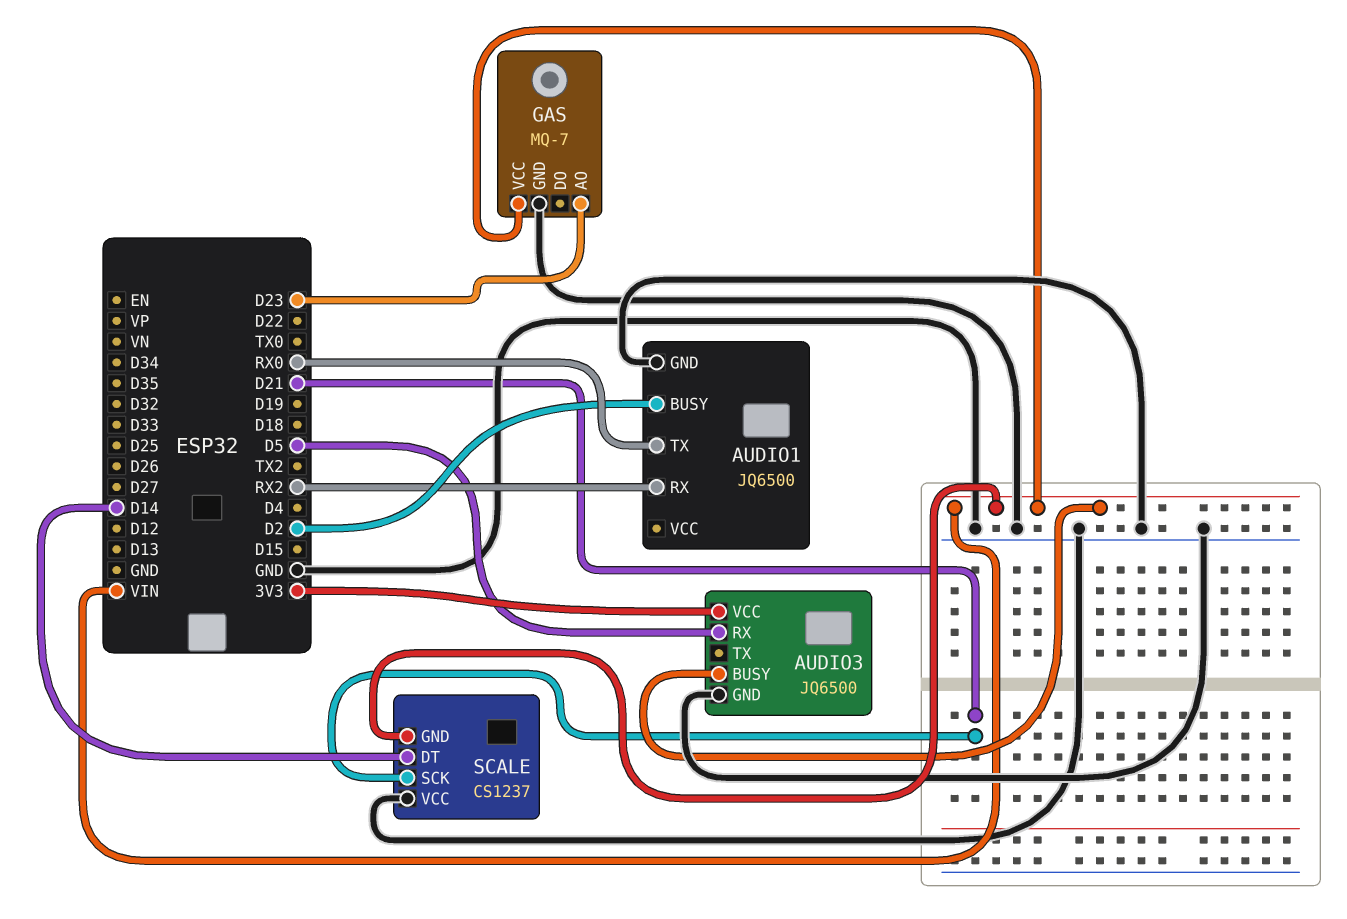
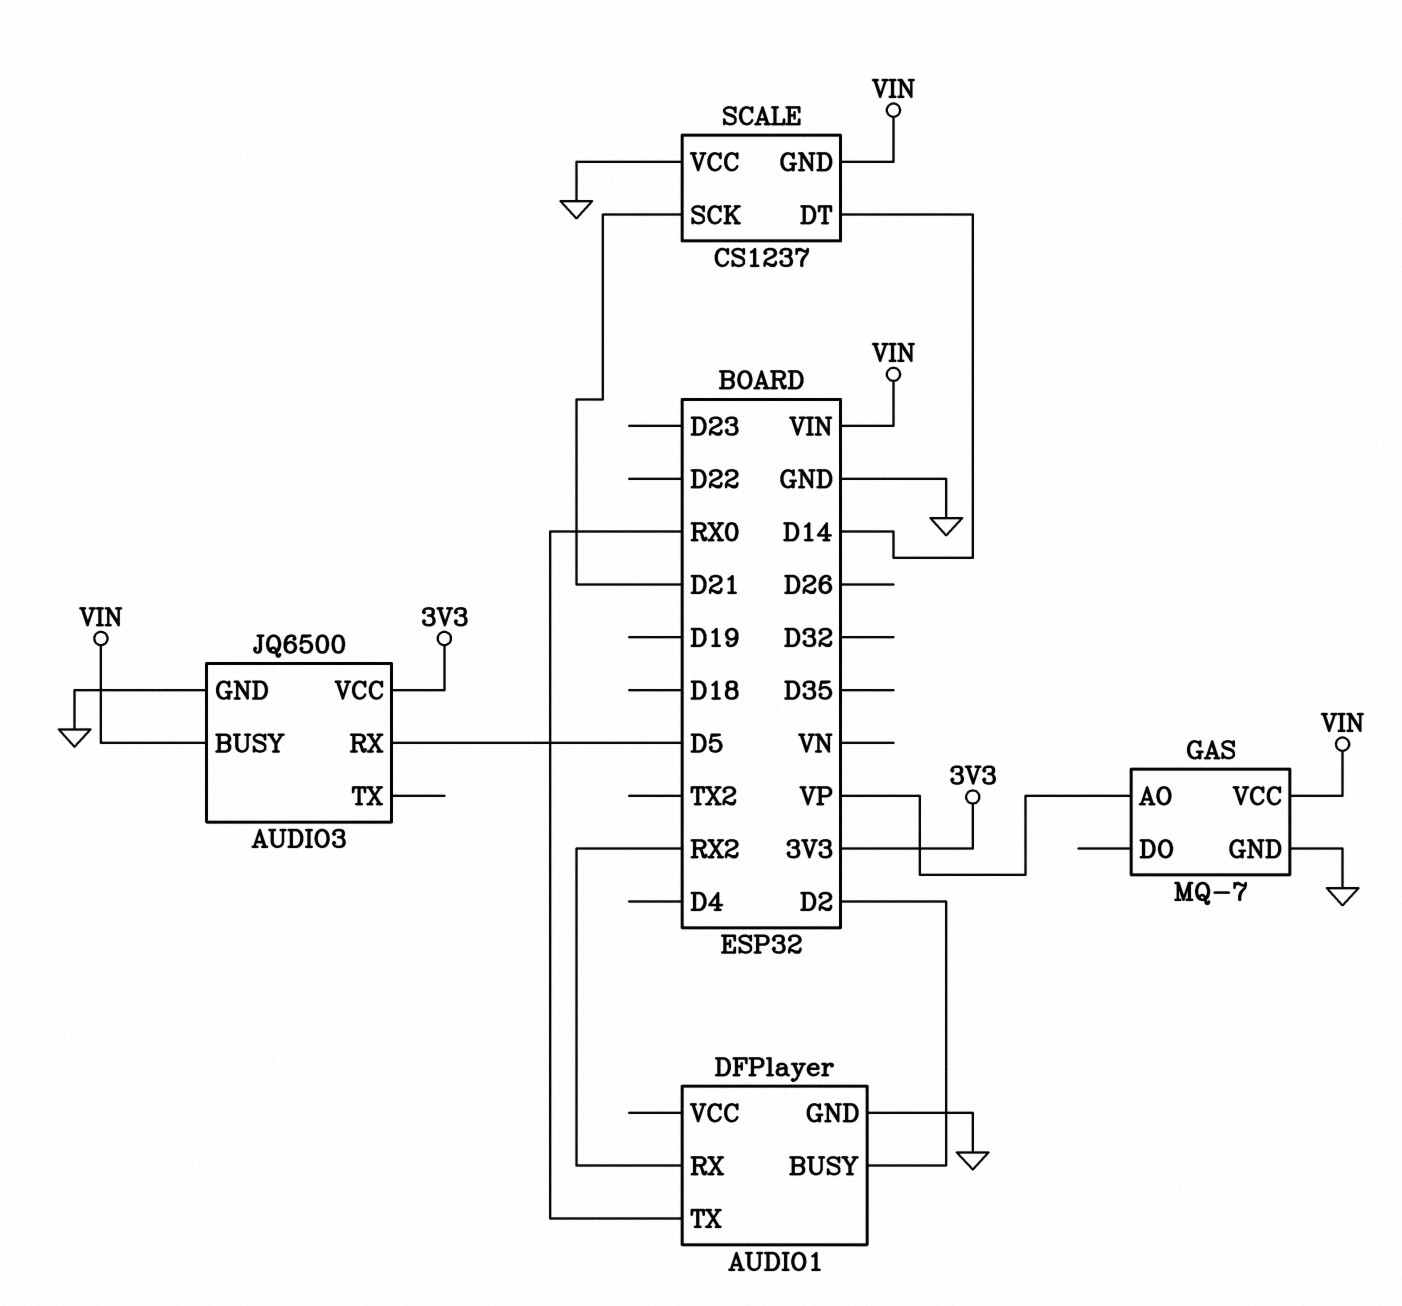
AUDIO1: JQ6500 -> DFPlayer
GAS pin AO: D23 -> VP

